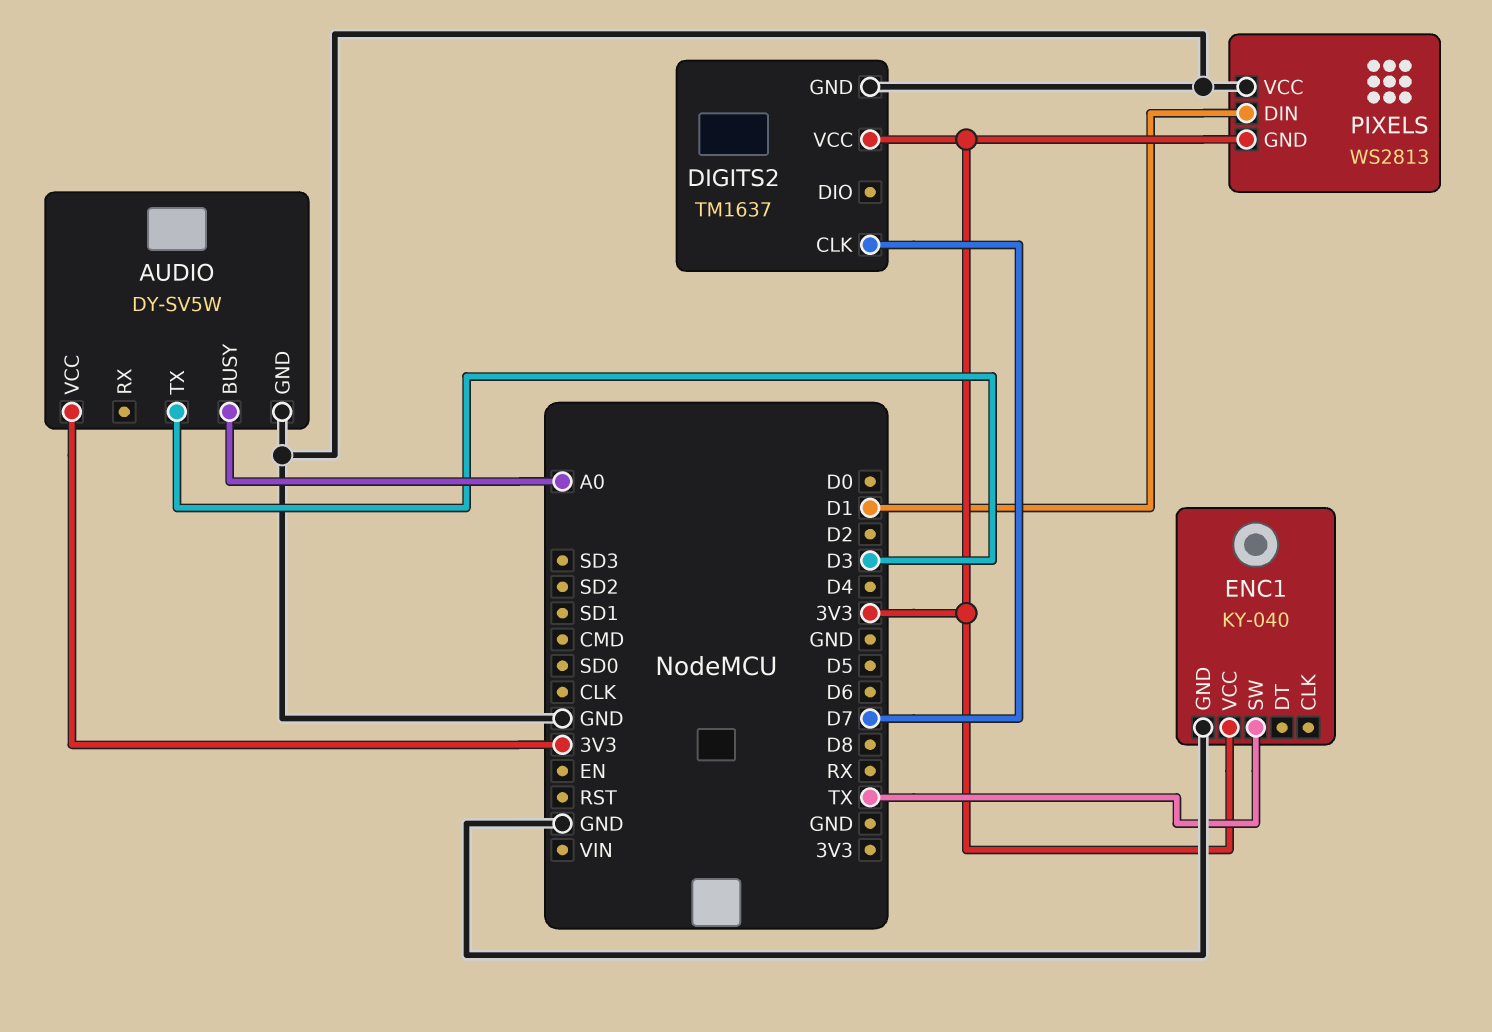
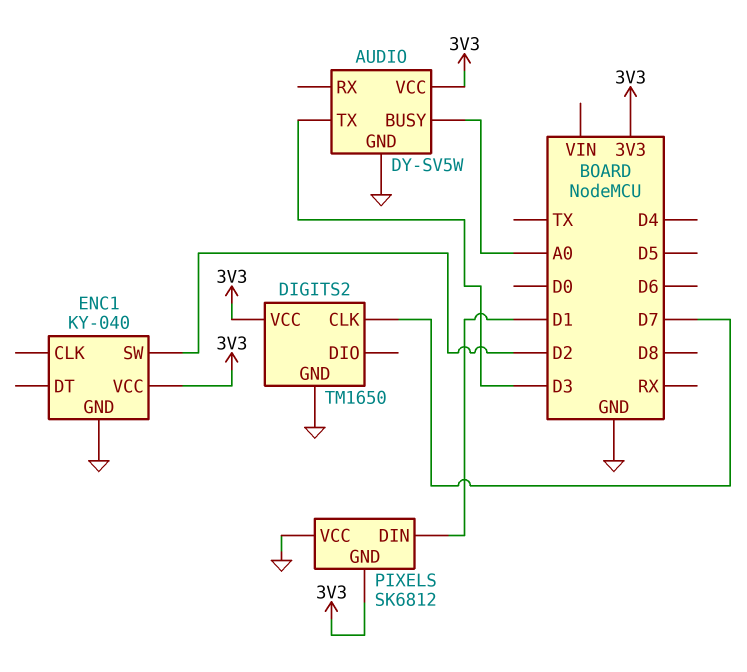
DIGITS2: TM1637 -> TM1650
ENC1 pin SW: TX -> D2
PIXELS: WS2813 -> SK6812

